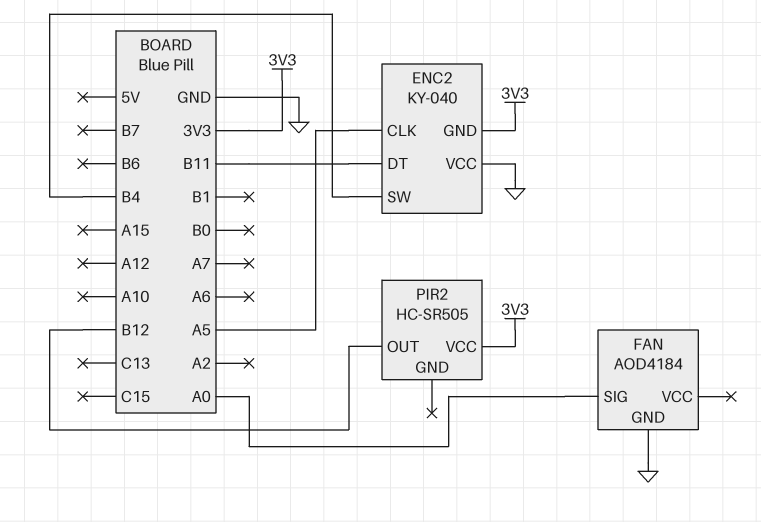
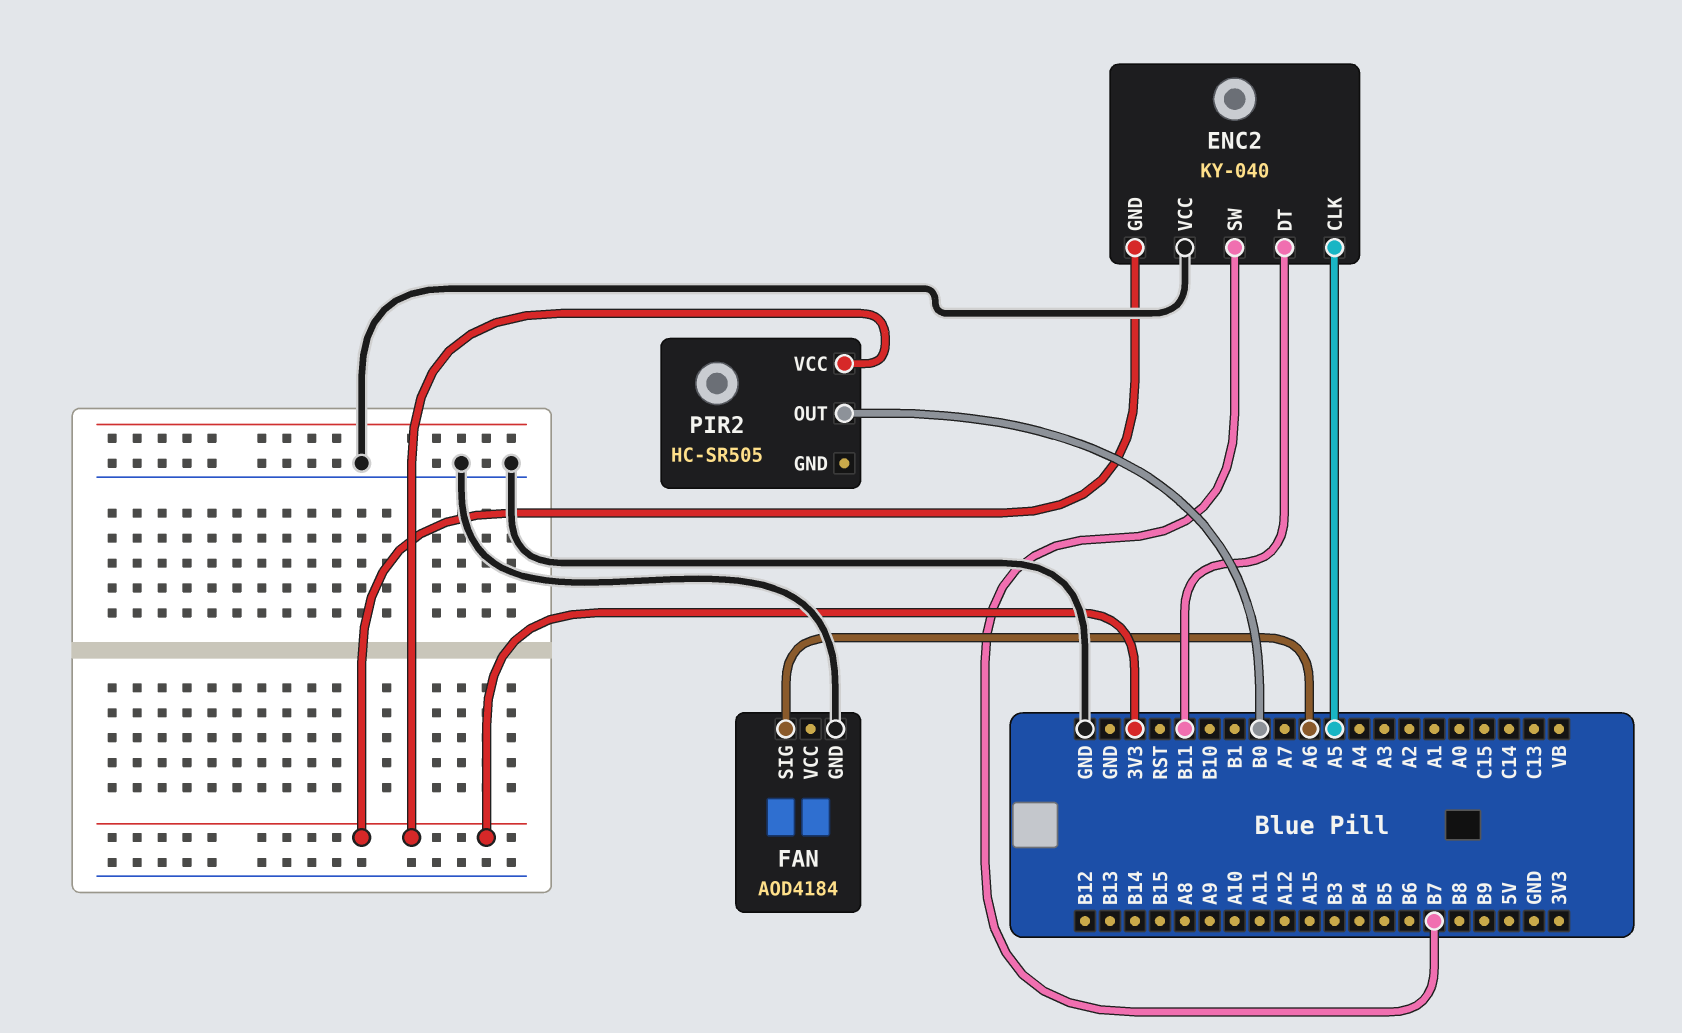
ENC2 pin SW: B4 -> B7
FAN pin SIG: A0 -> A6
PIR2 pin OUT: B12 -> B0

